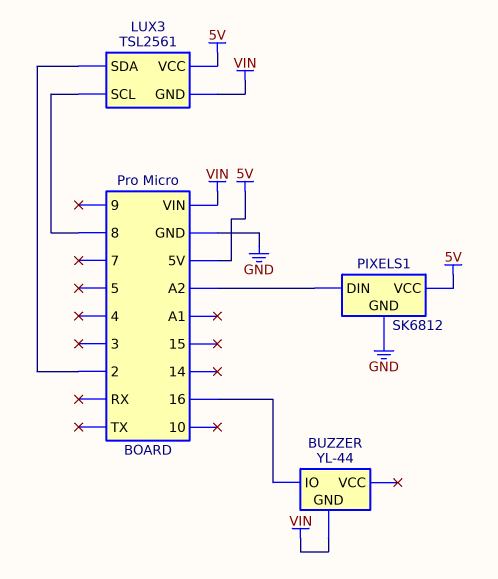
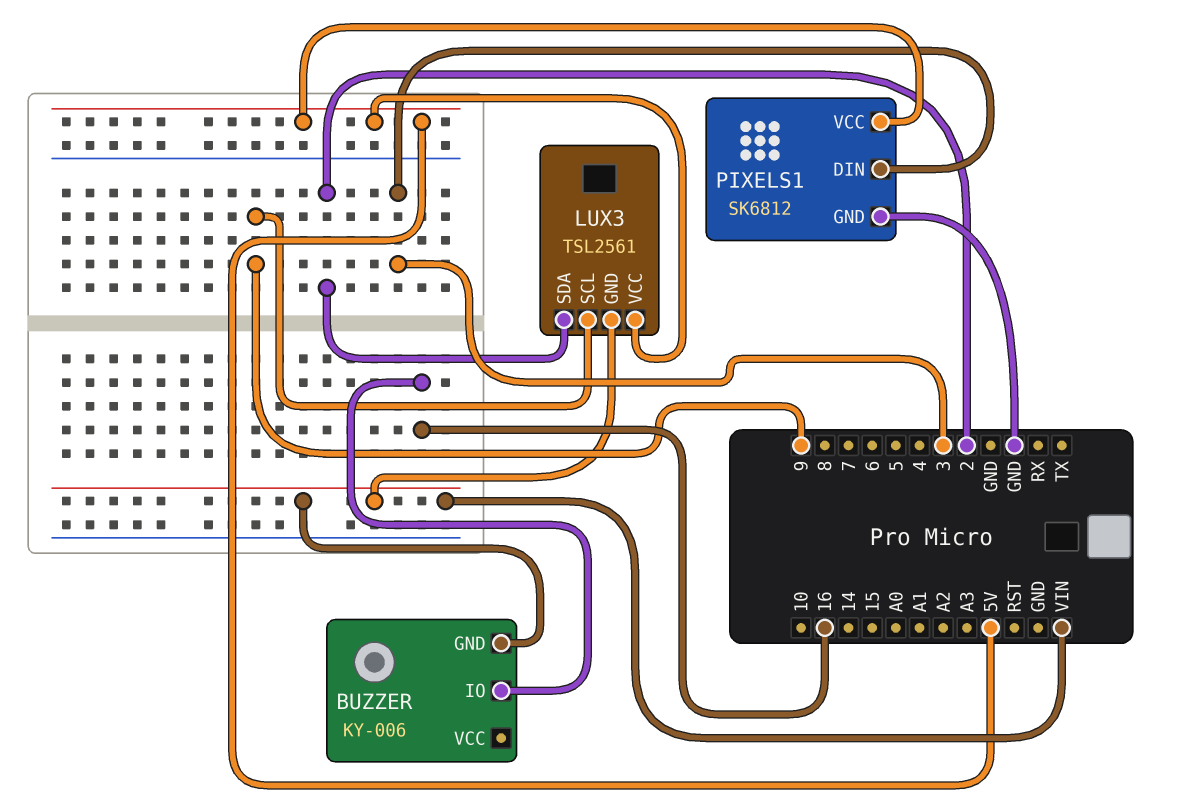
BUZZER: YL-44 -> KY-006
LUX3 pin SCL: 8 -> 9
PIXELS1 pin DIN: A2 -> 3

